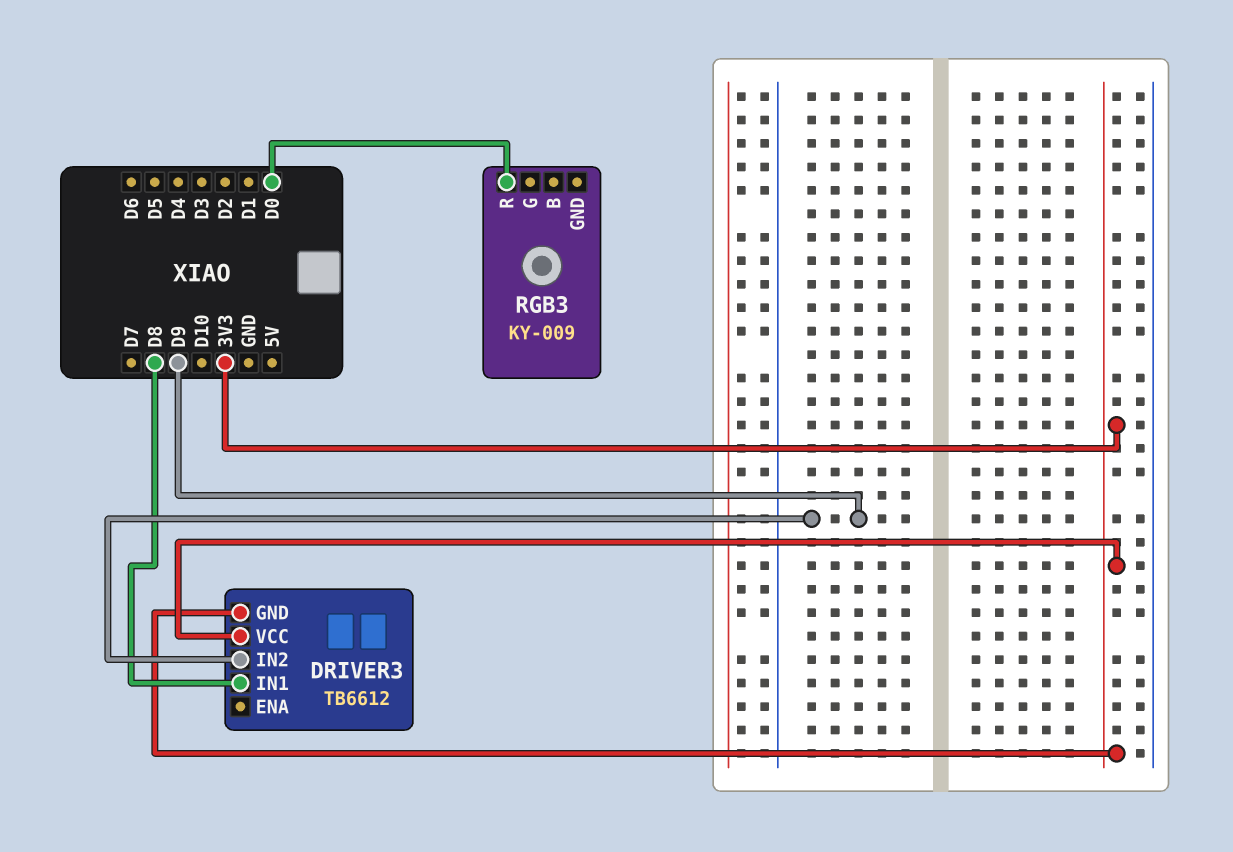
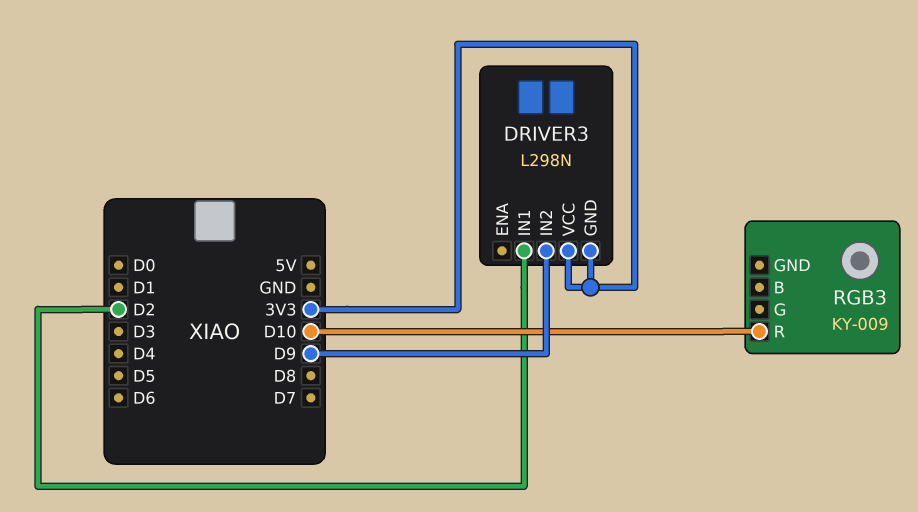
DRIVER3: TB6612 -> L298N
DRIVER3 pin IN1: D8 -> D2
RGB3 pin R: D0 -> D10

